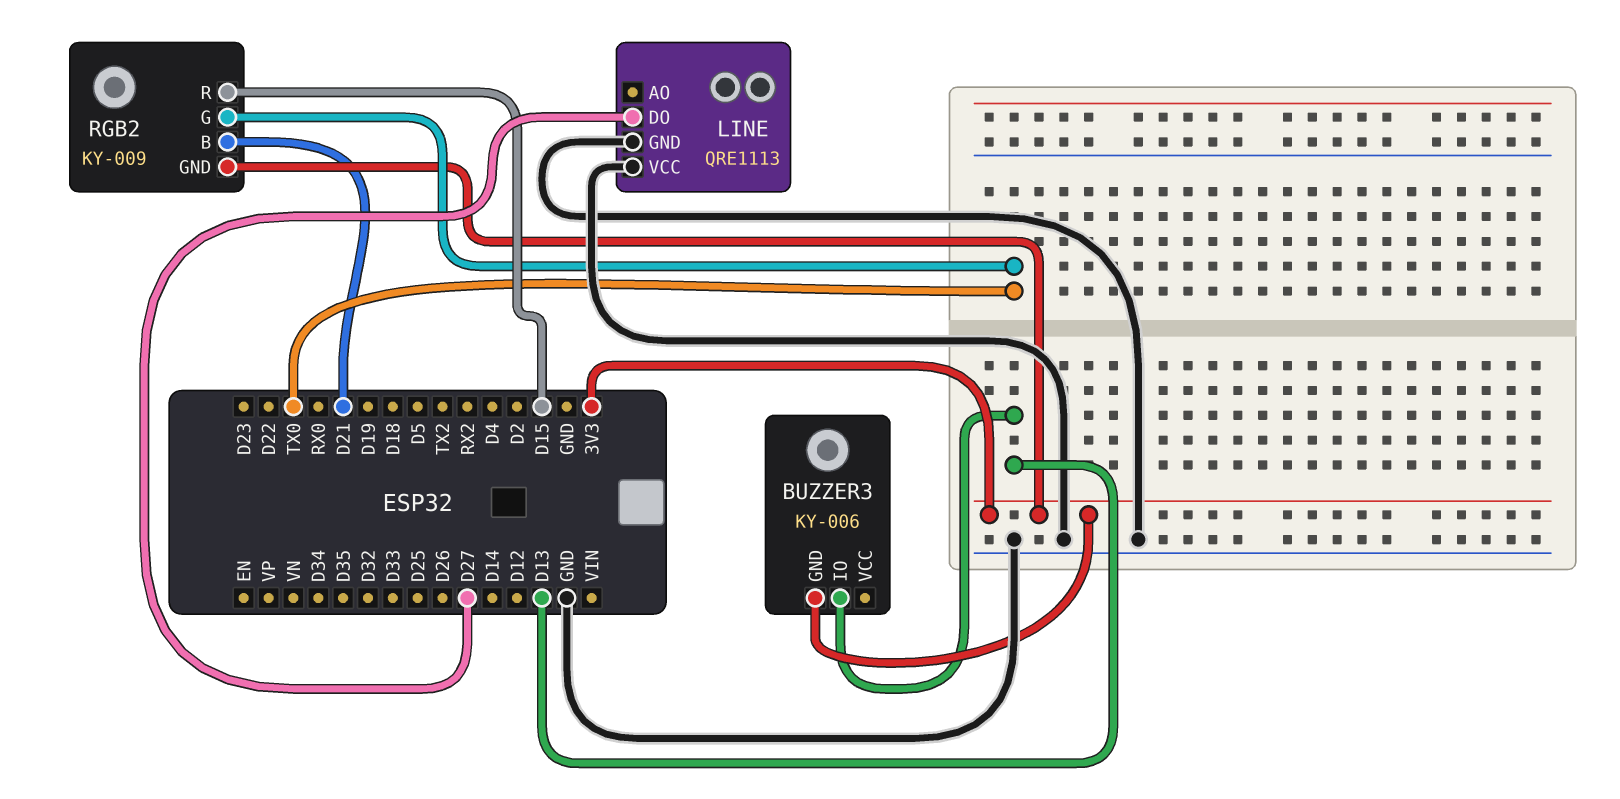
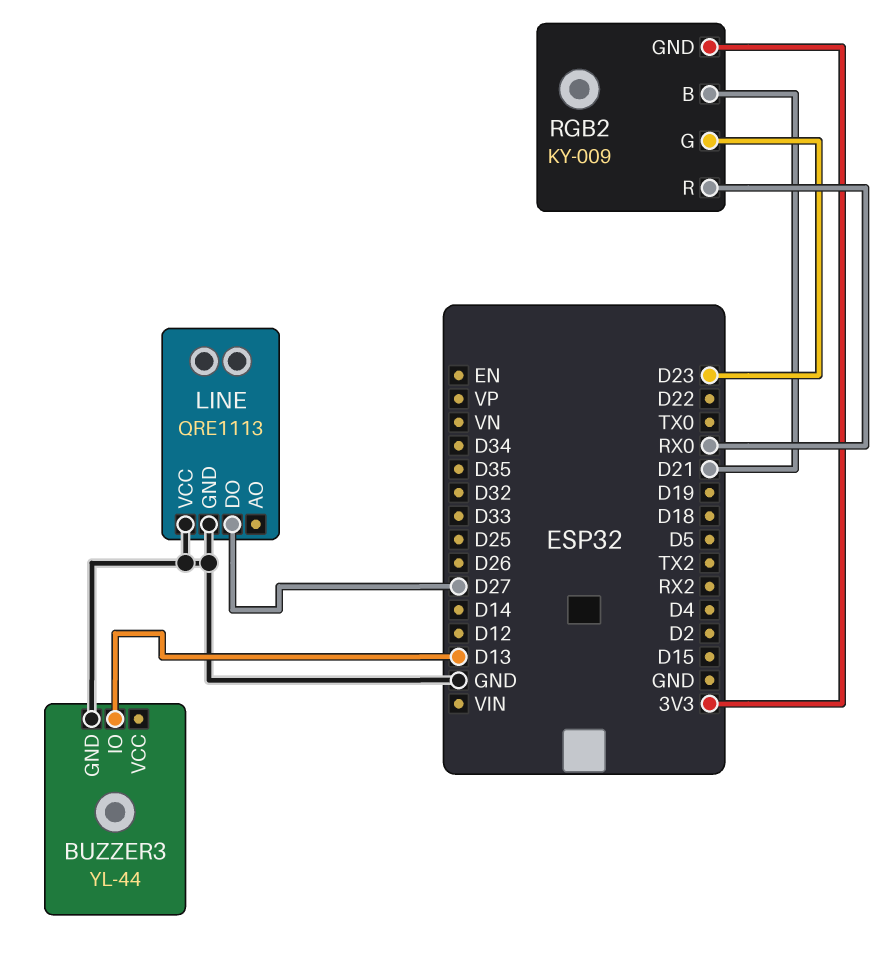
BUZZER3: KY-006 -> YL-44
BUZZER3 pin GND: 3V3 -> GND
RGB2 pin G: TX0 -> D23
RGB2 pin R: D15 -> RX0

